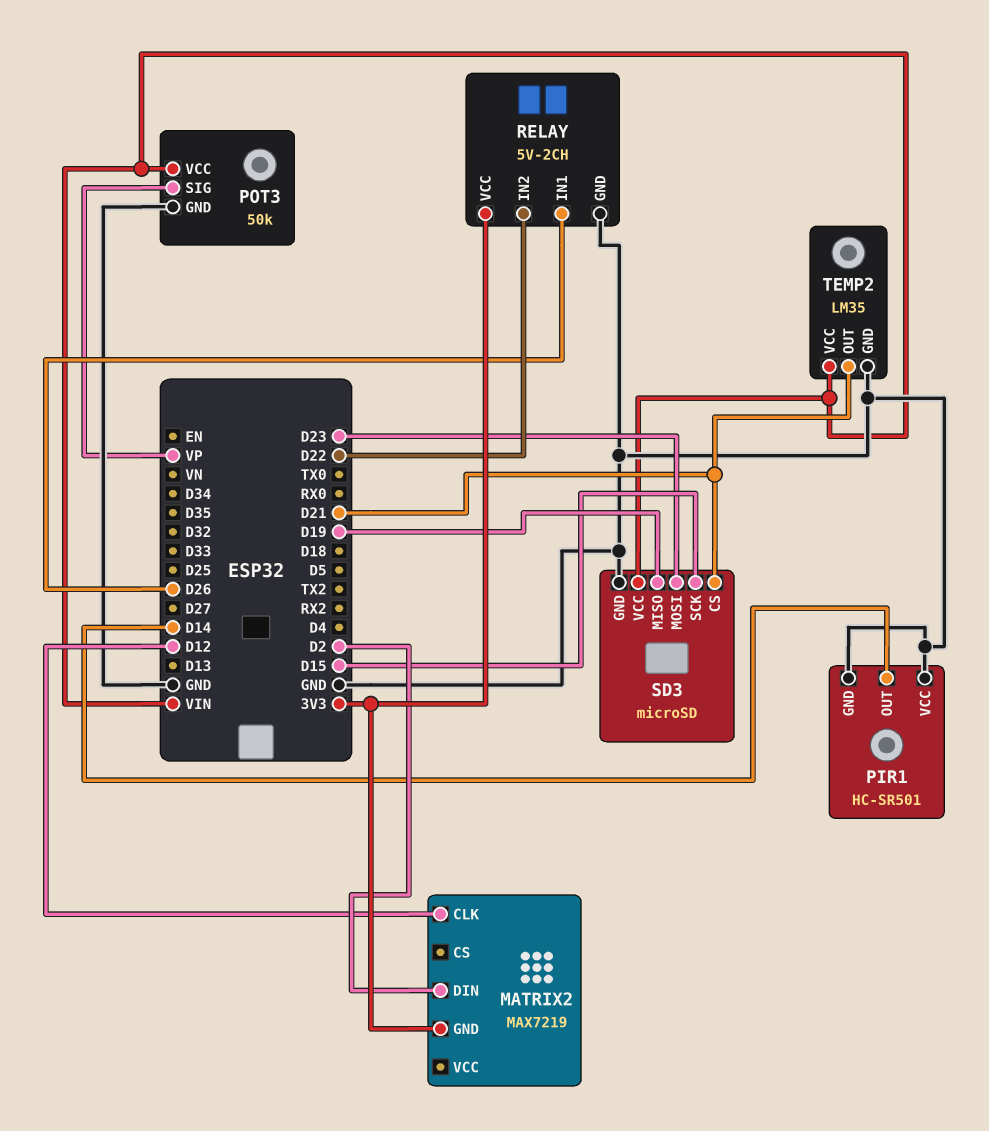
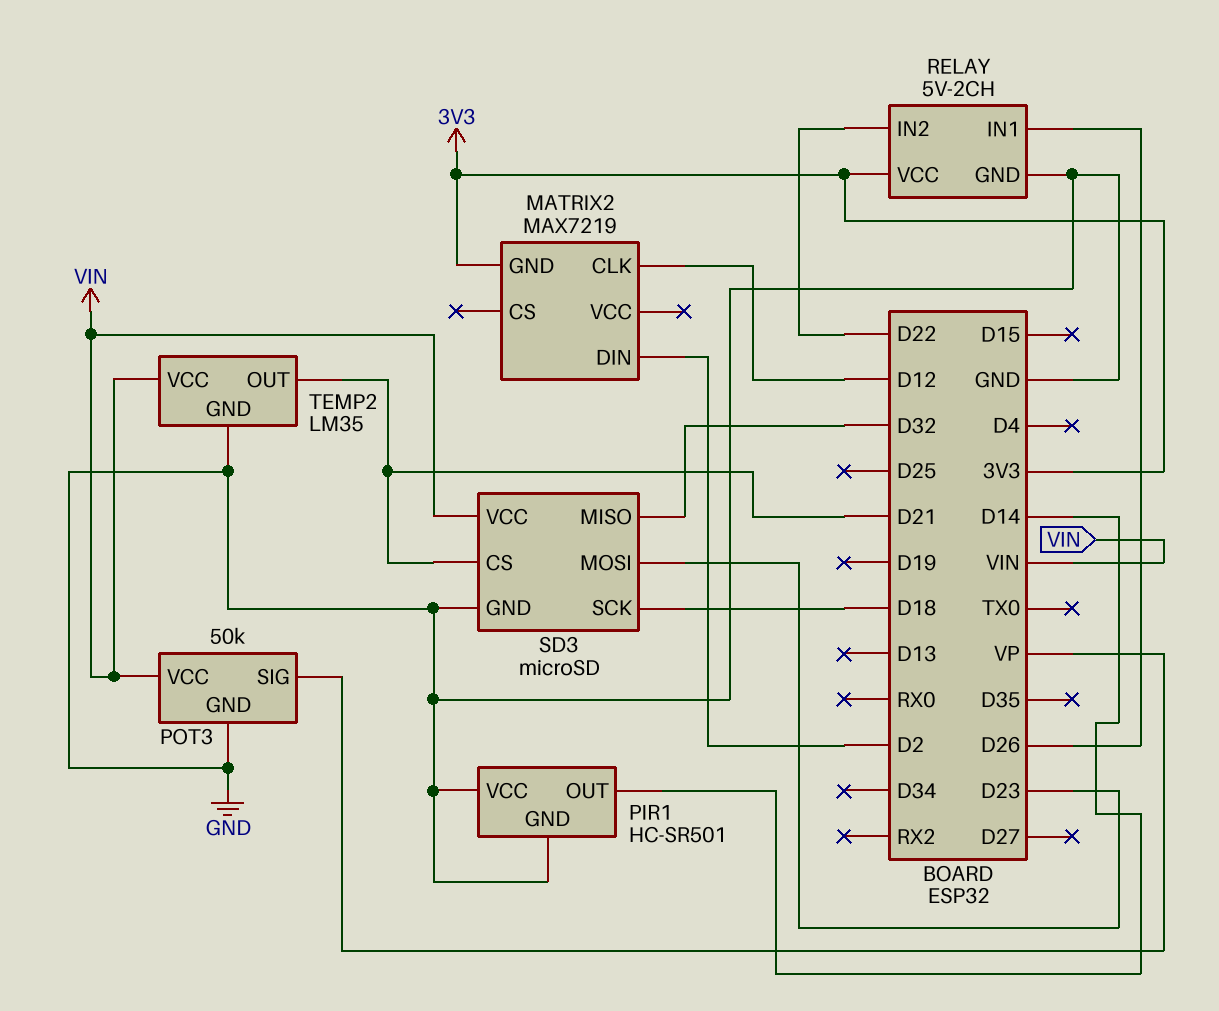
SD3 pin MISO: D19 -> D32
SD3 pin SCK: D15 -> D18

